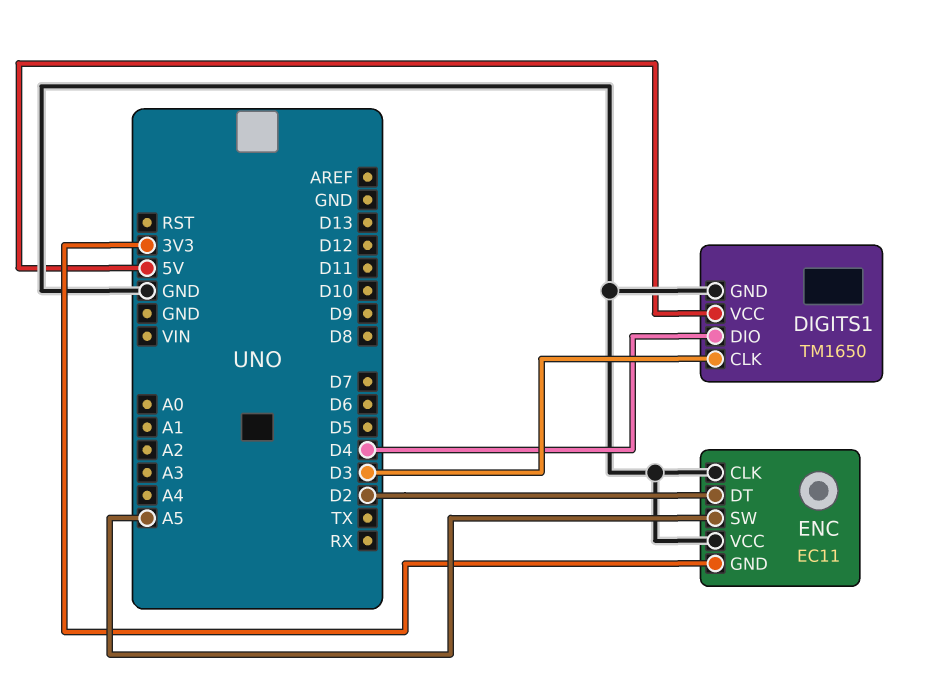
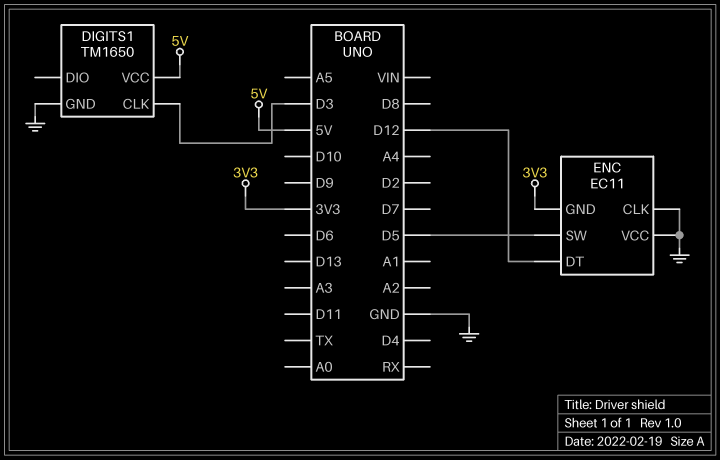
DIGITS1 pin DIO: D4 -> none
ENC pin DT: D2 -> D12
ENC pin SW: A5 -> D5

